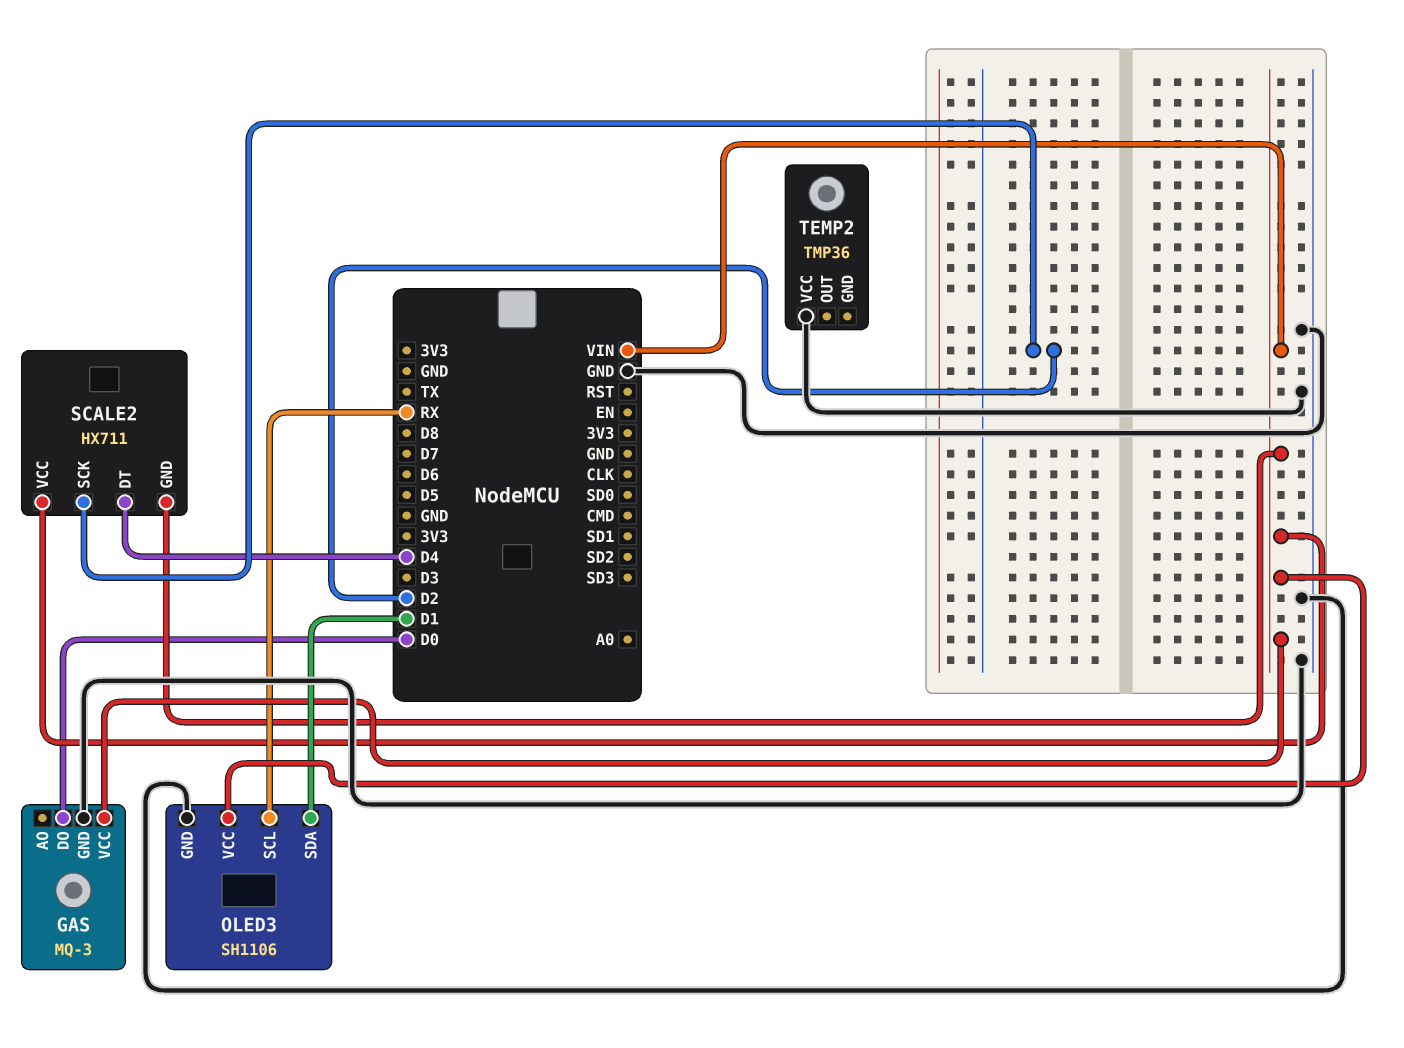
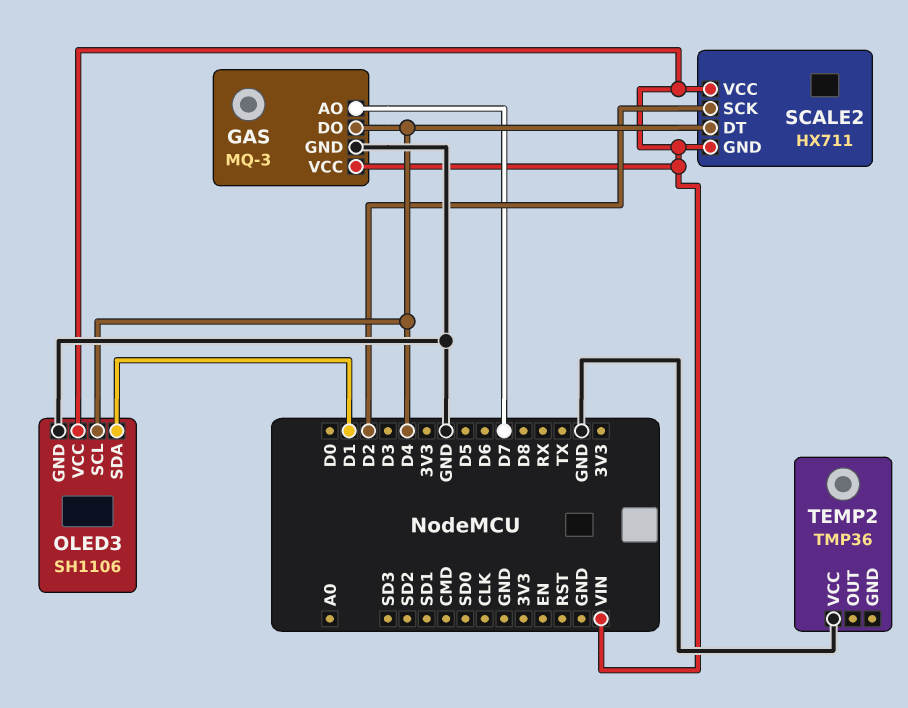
GAS pin AO: none -> D7
GAS pin DO: D0 -> D4
OLED3 pin SCL: RX -> D4

